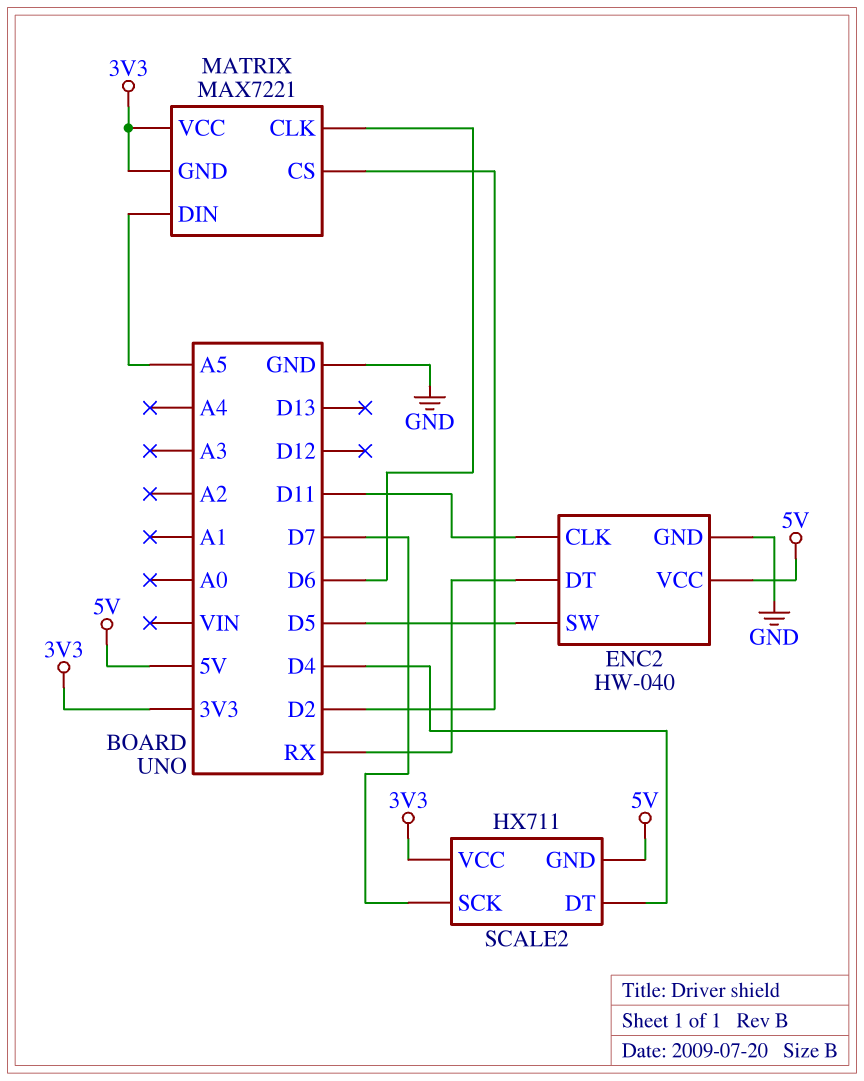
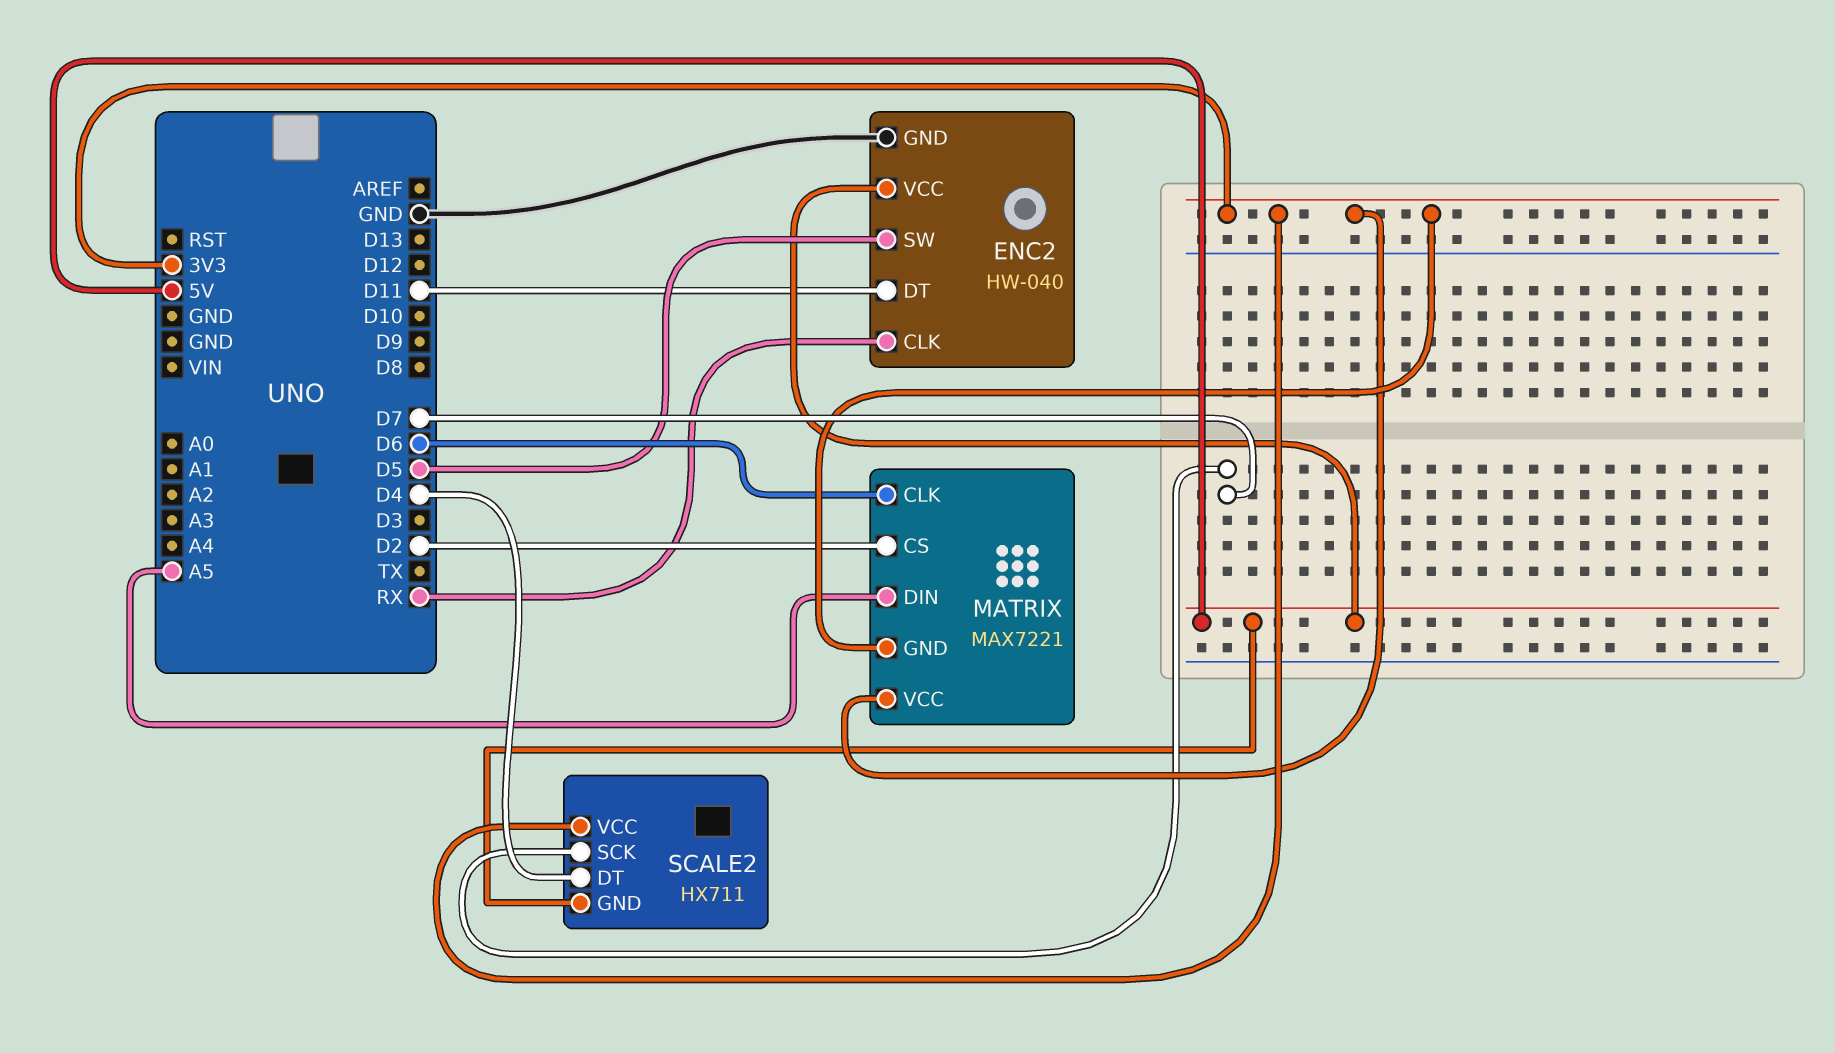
ENC2 pin CLK: D11 -> RX
ENC2 pin DT: RX -> D11

